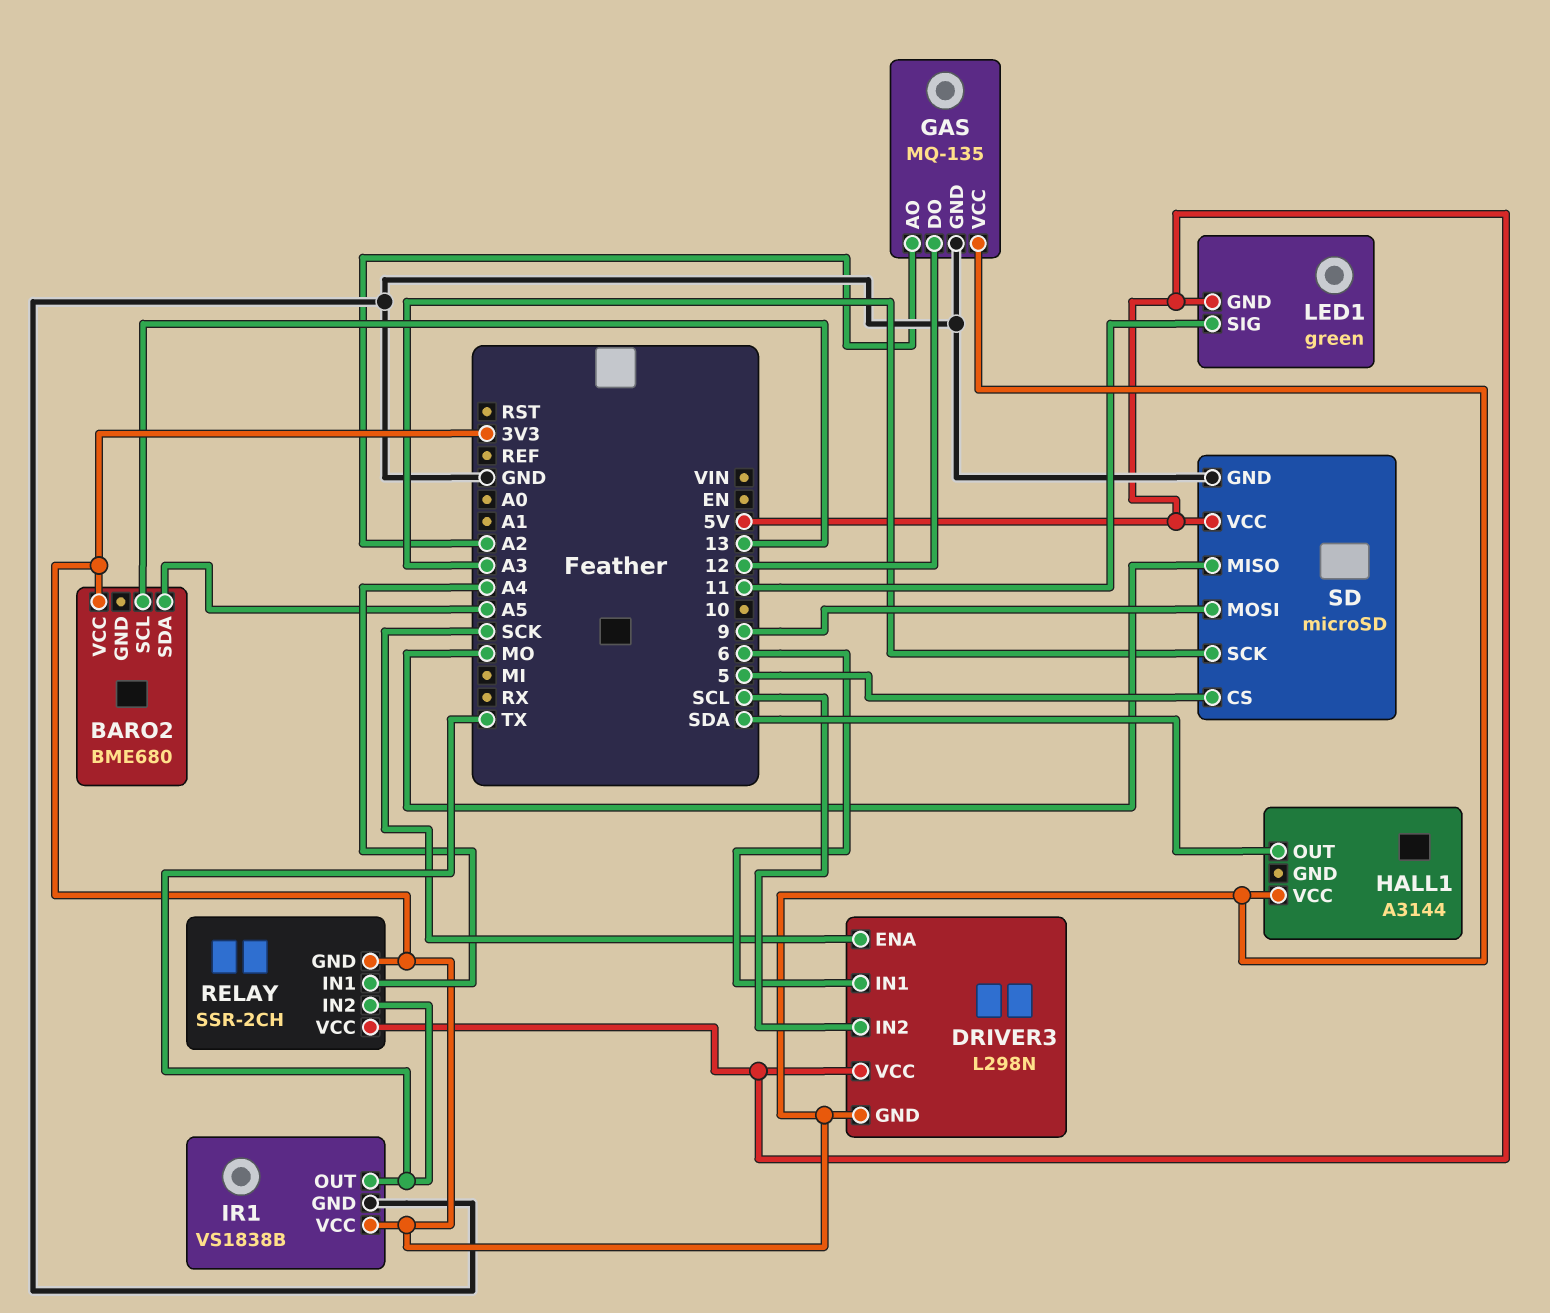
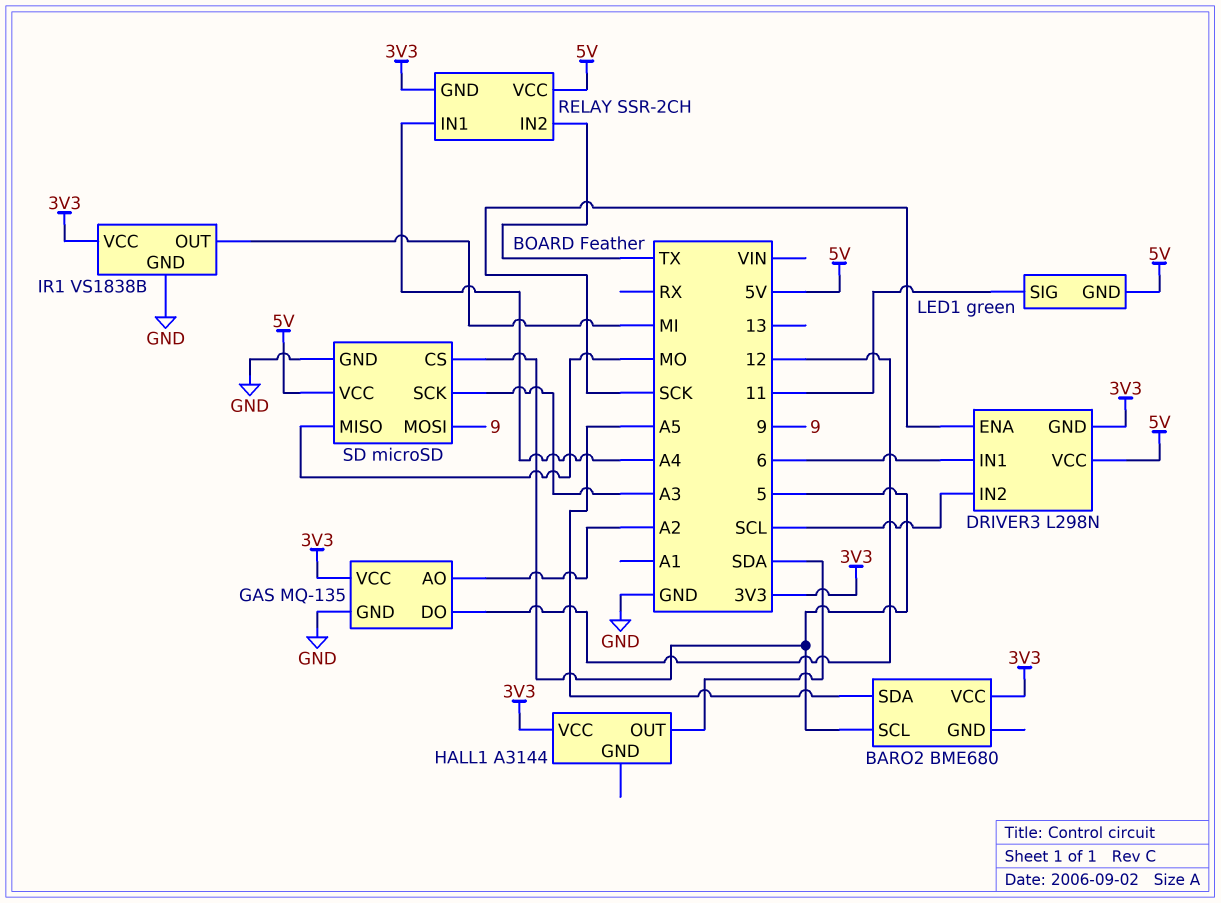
BARO2 pin SCL: 13 -> 5
IR1 pin OUT: TX -> MI

